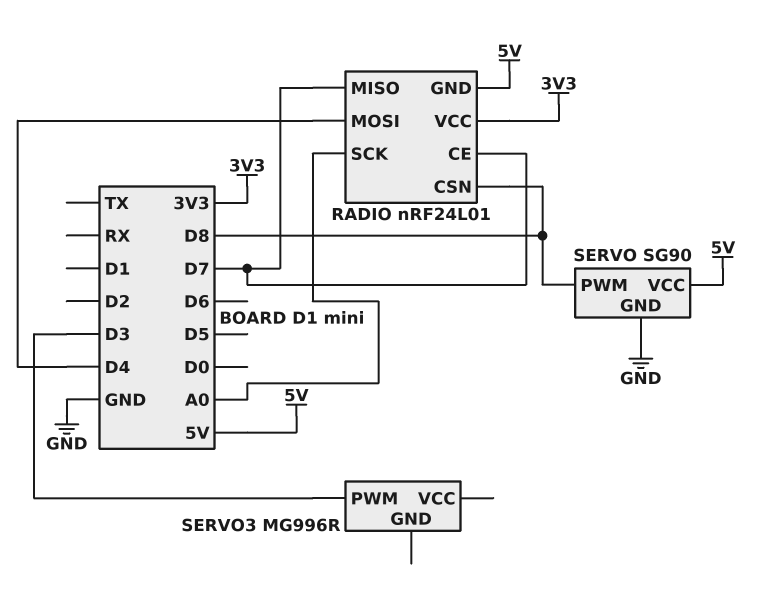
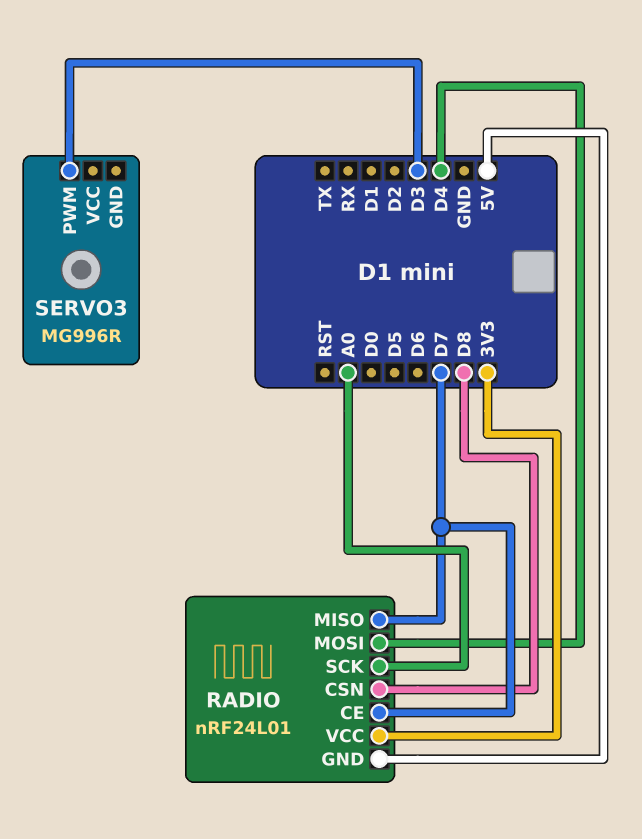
SERVO: SG90 -> none
SERVO pin GND: GND -> none
SERVO pin PWM: D8 -> none
SERVO pin VCC: 5V -> none

